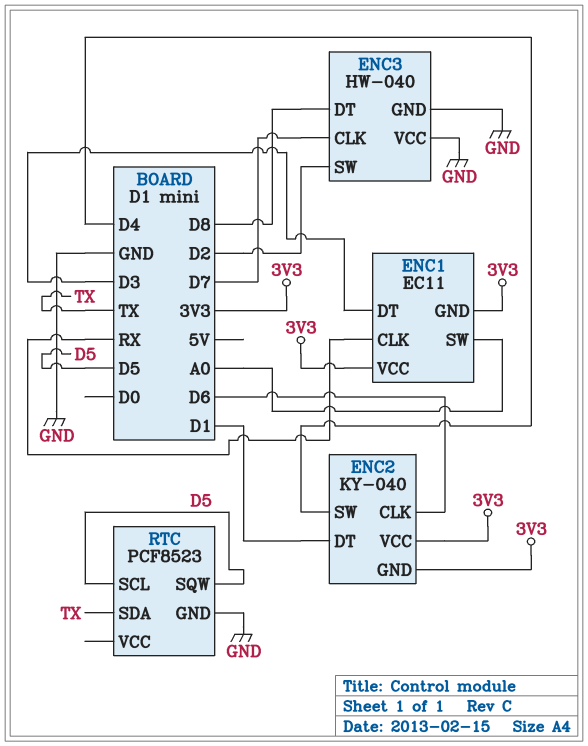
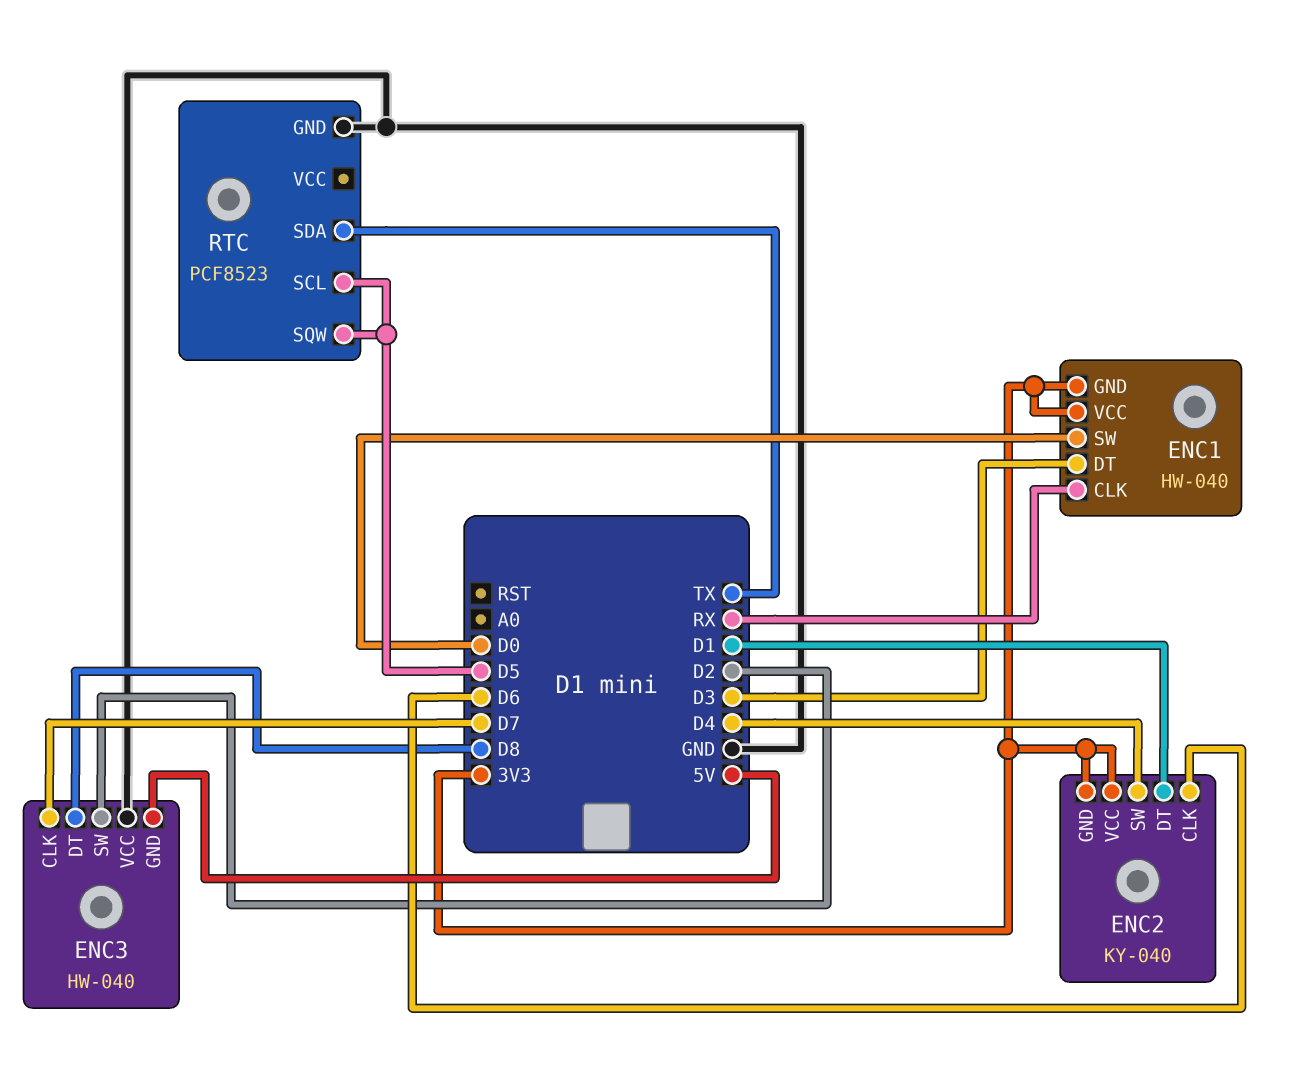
ENC1: EC11 -> HW-040
ENC1 pin SW: A0 -> D0
ENC3 pin GND: GND -> 5V

